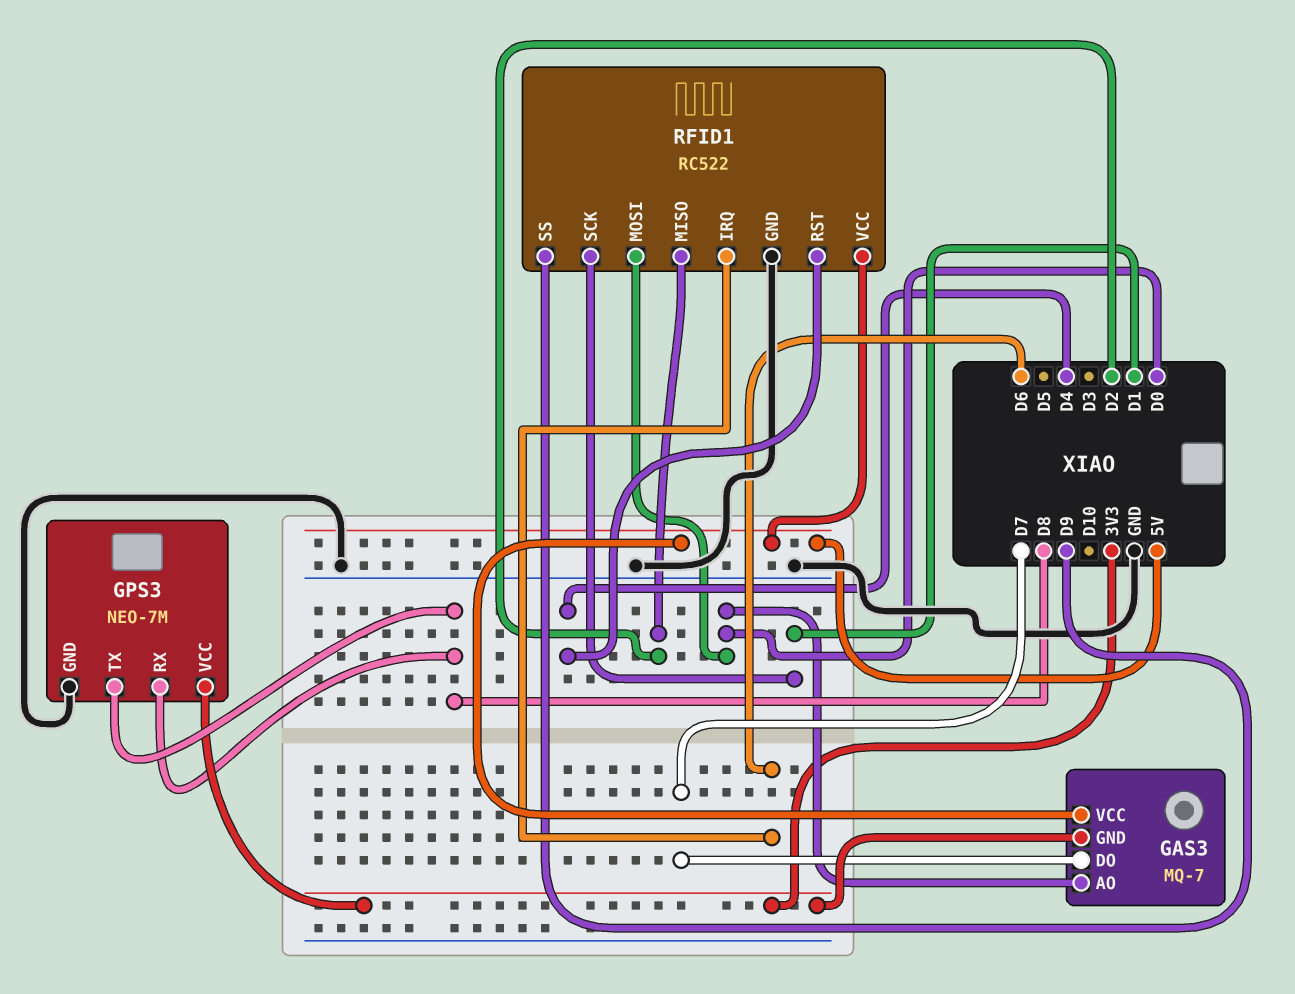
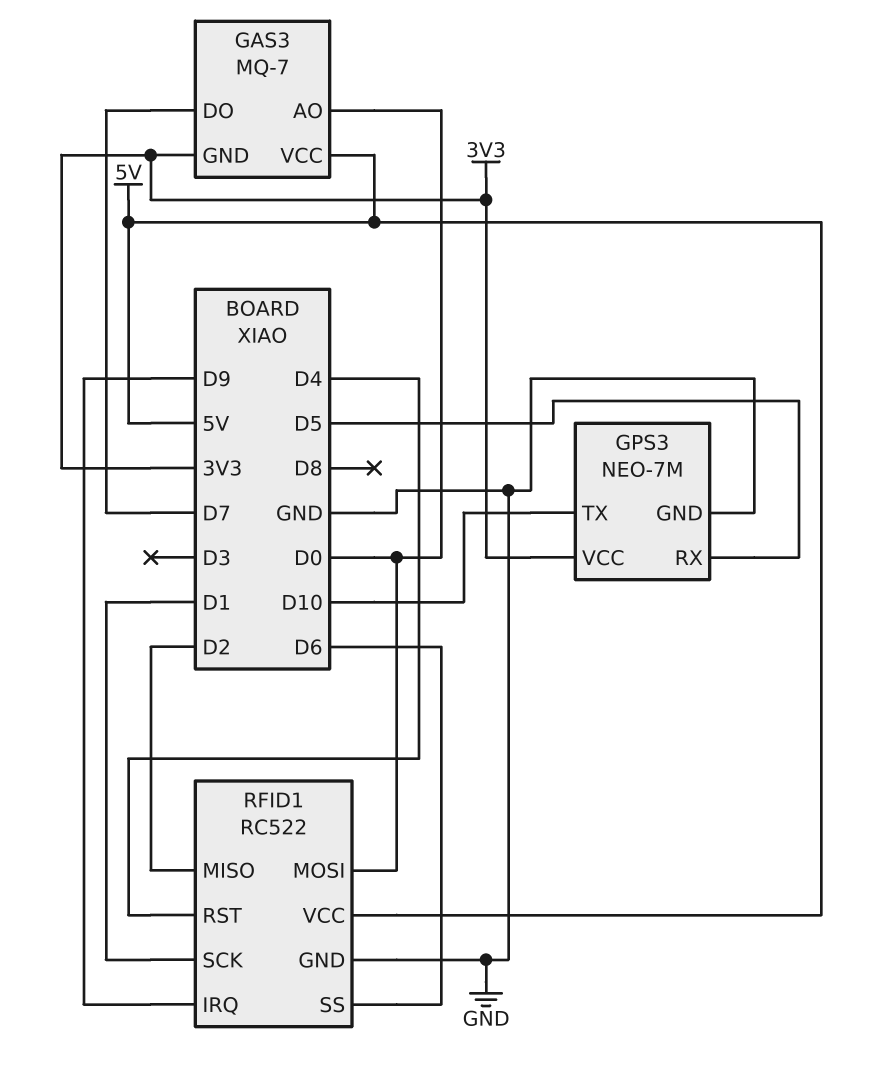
GPS3 pin RX: D8 -> D5
GPS3 pin TX: D8 -> D10
RFID1 pin IRQ: D6 -> D9
RFID1 pin SS: D9 -> D6

